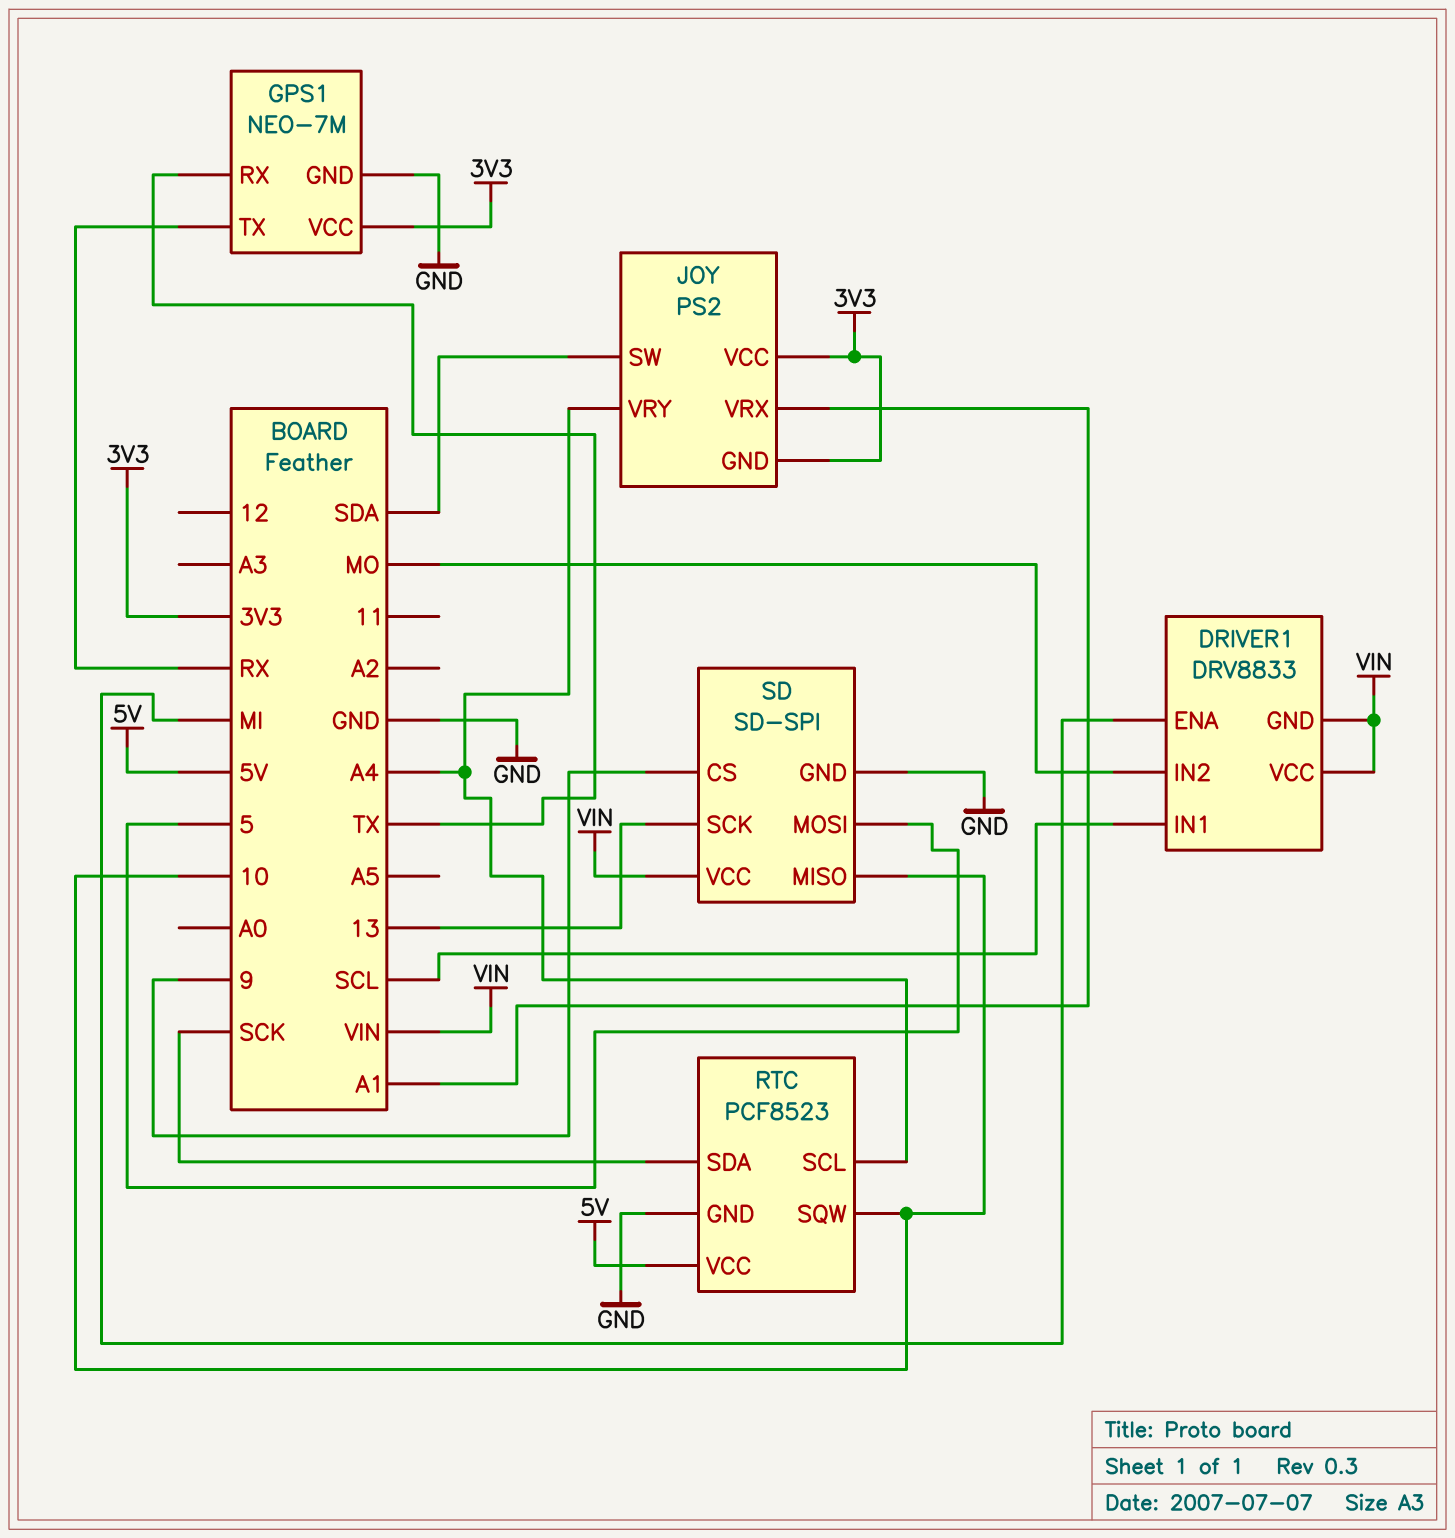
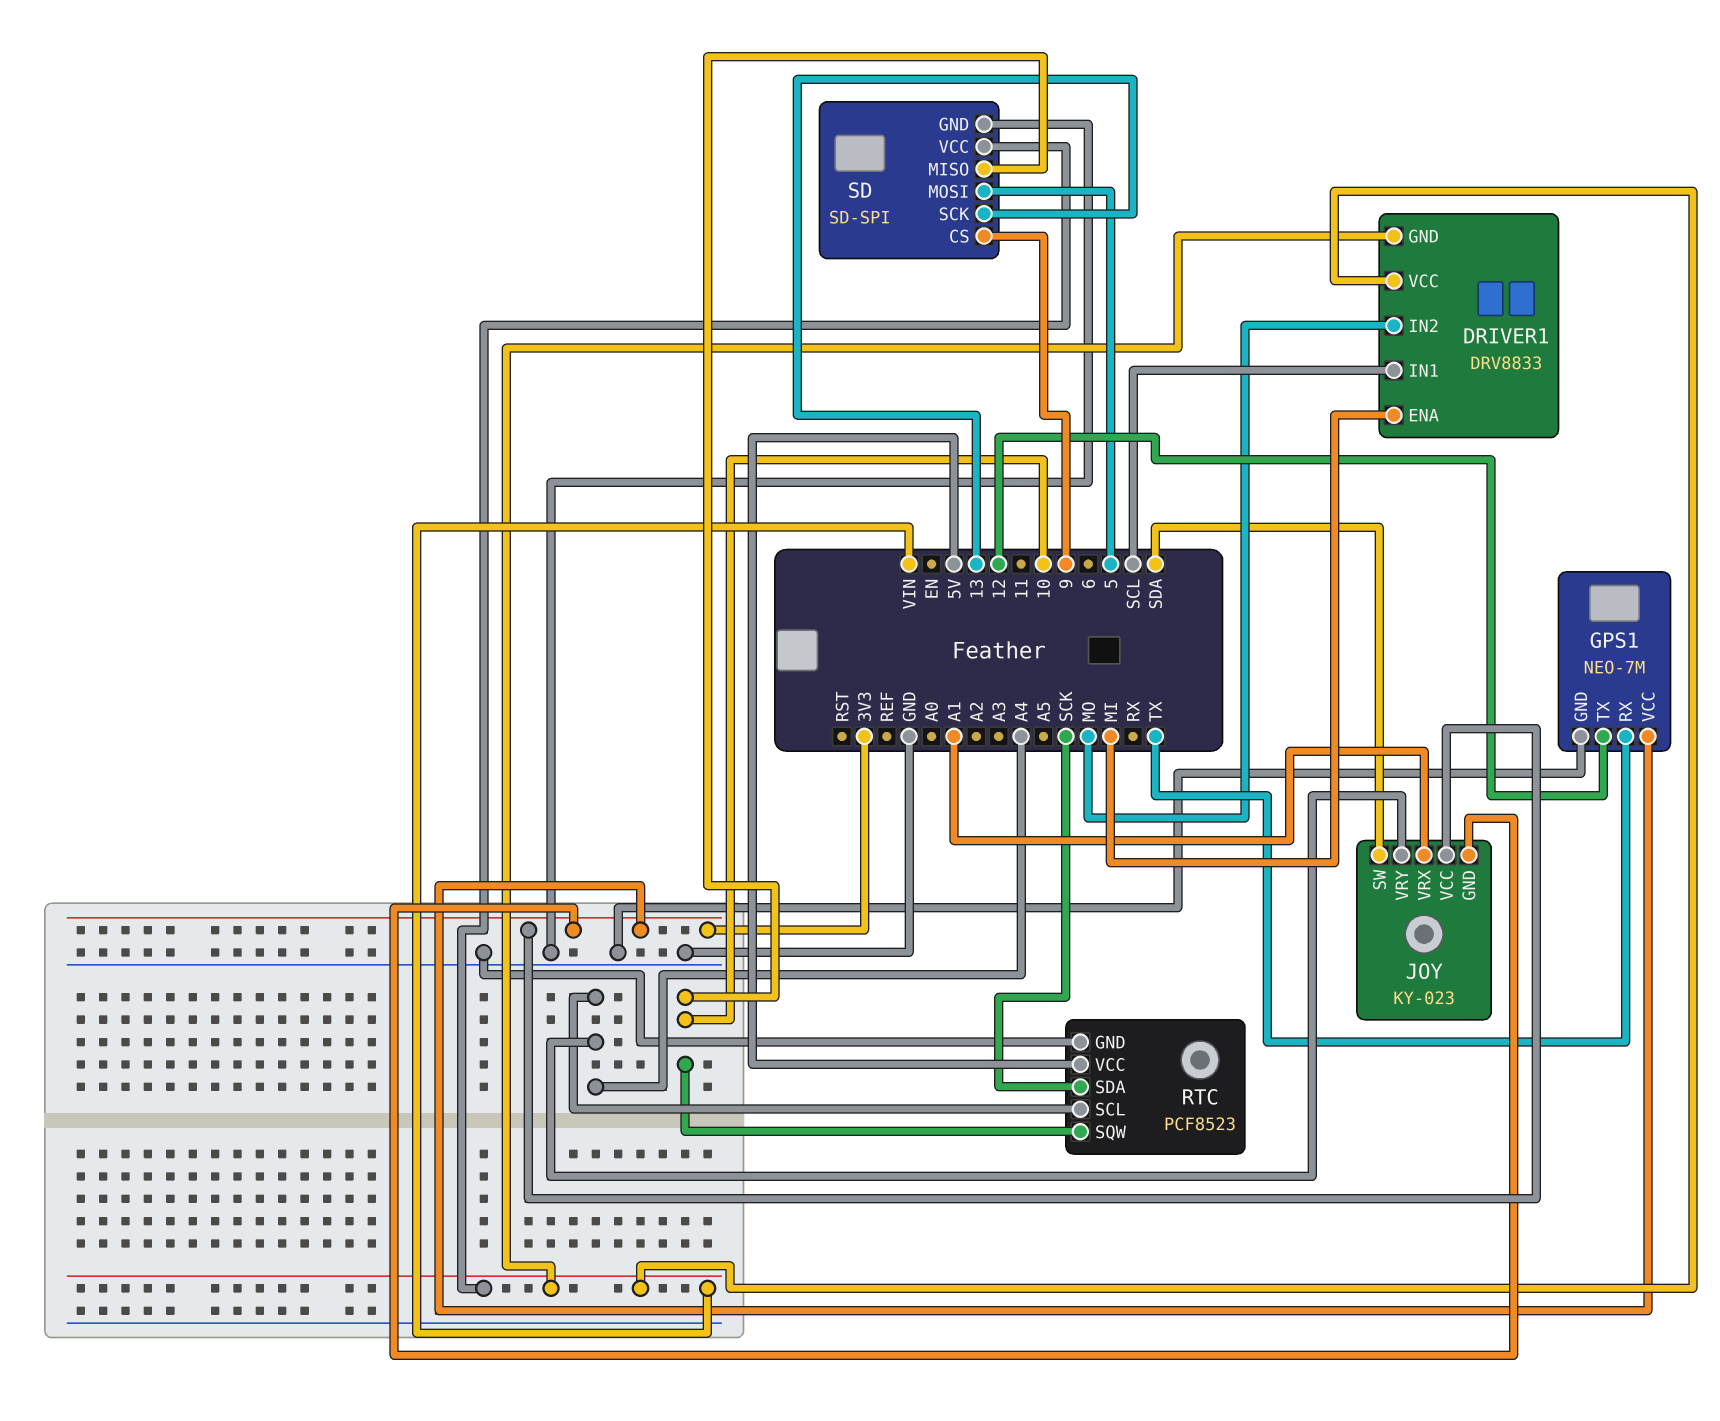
GPS1 pin TX: RX -> 12
JOY: PS2 -> KY-023

